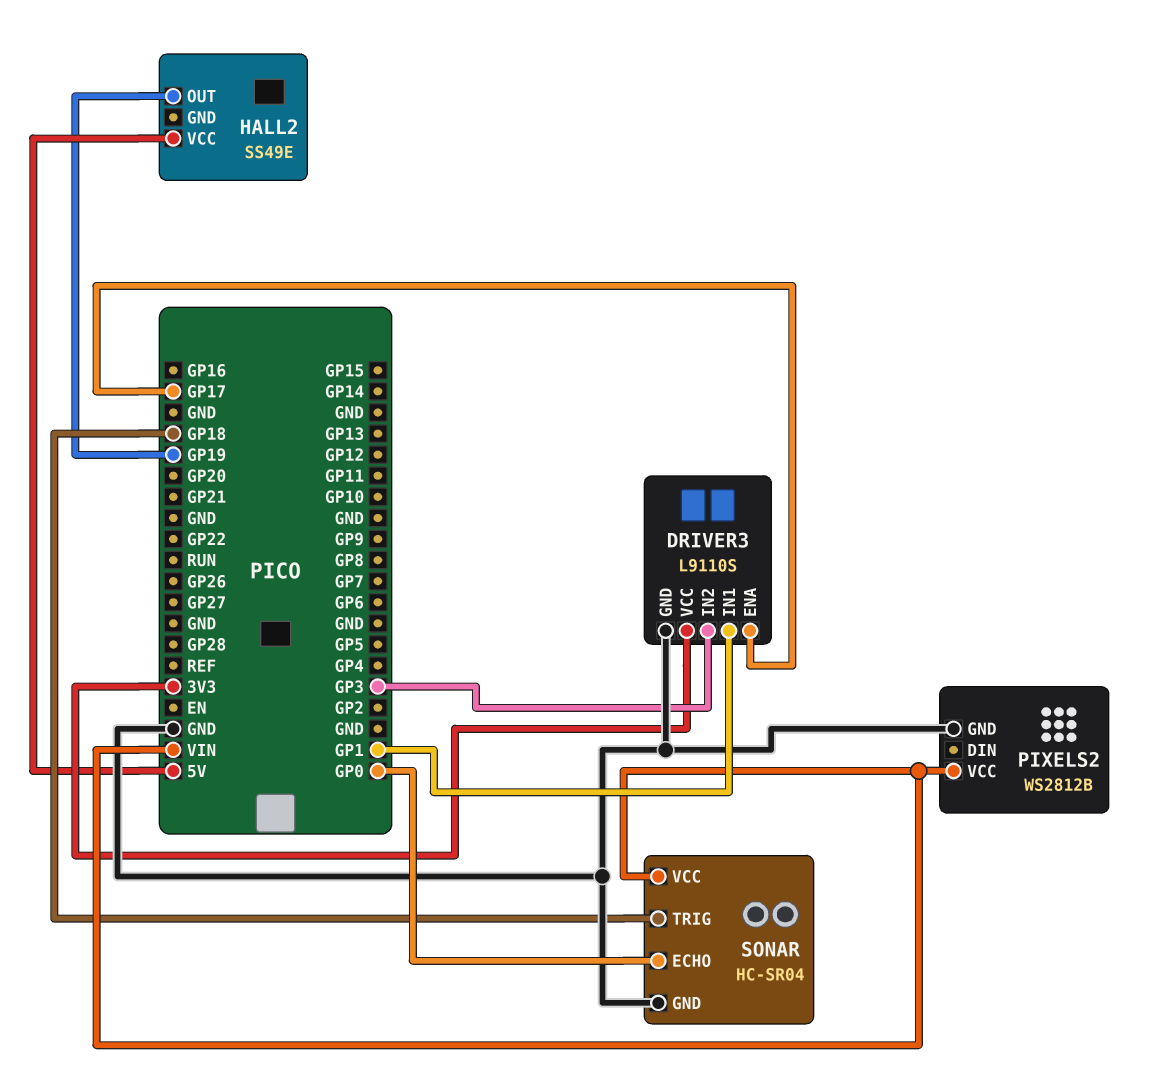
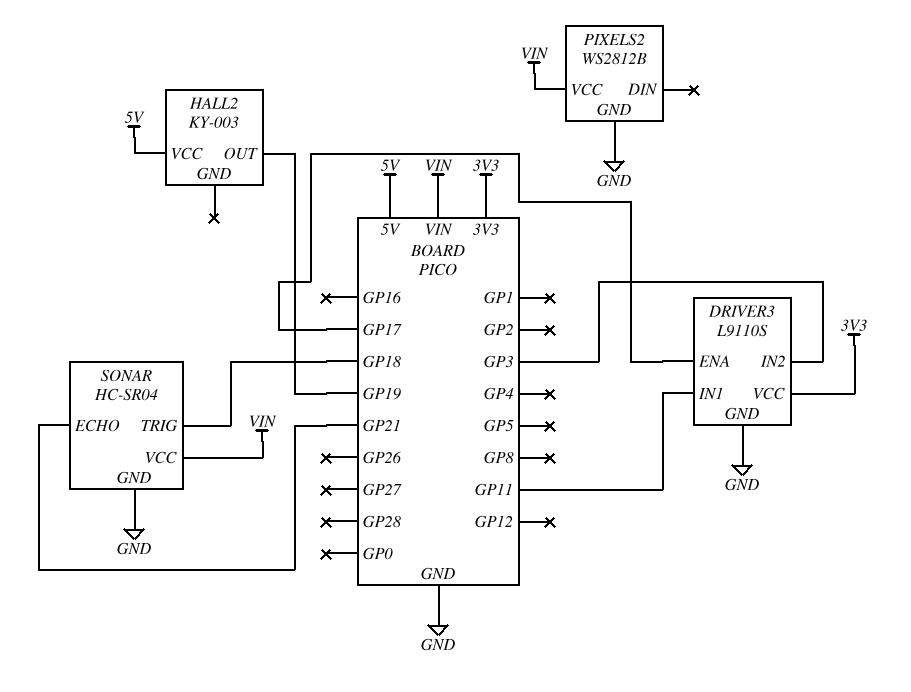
DRIVER3 pin IN1: GP1 -> GP11
HALL2: SS49E -> KY-003
SONAR pin ECHO: GP0 -> GP21

